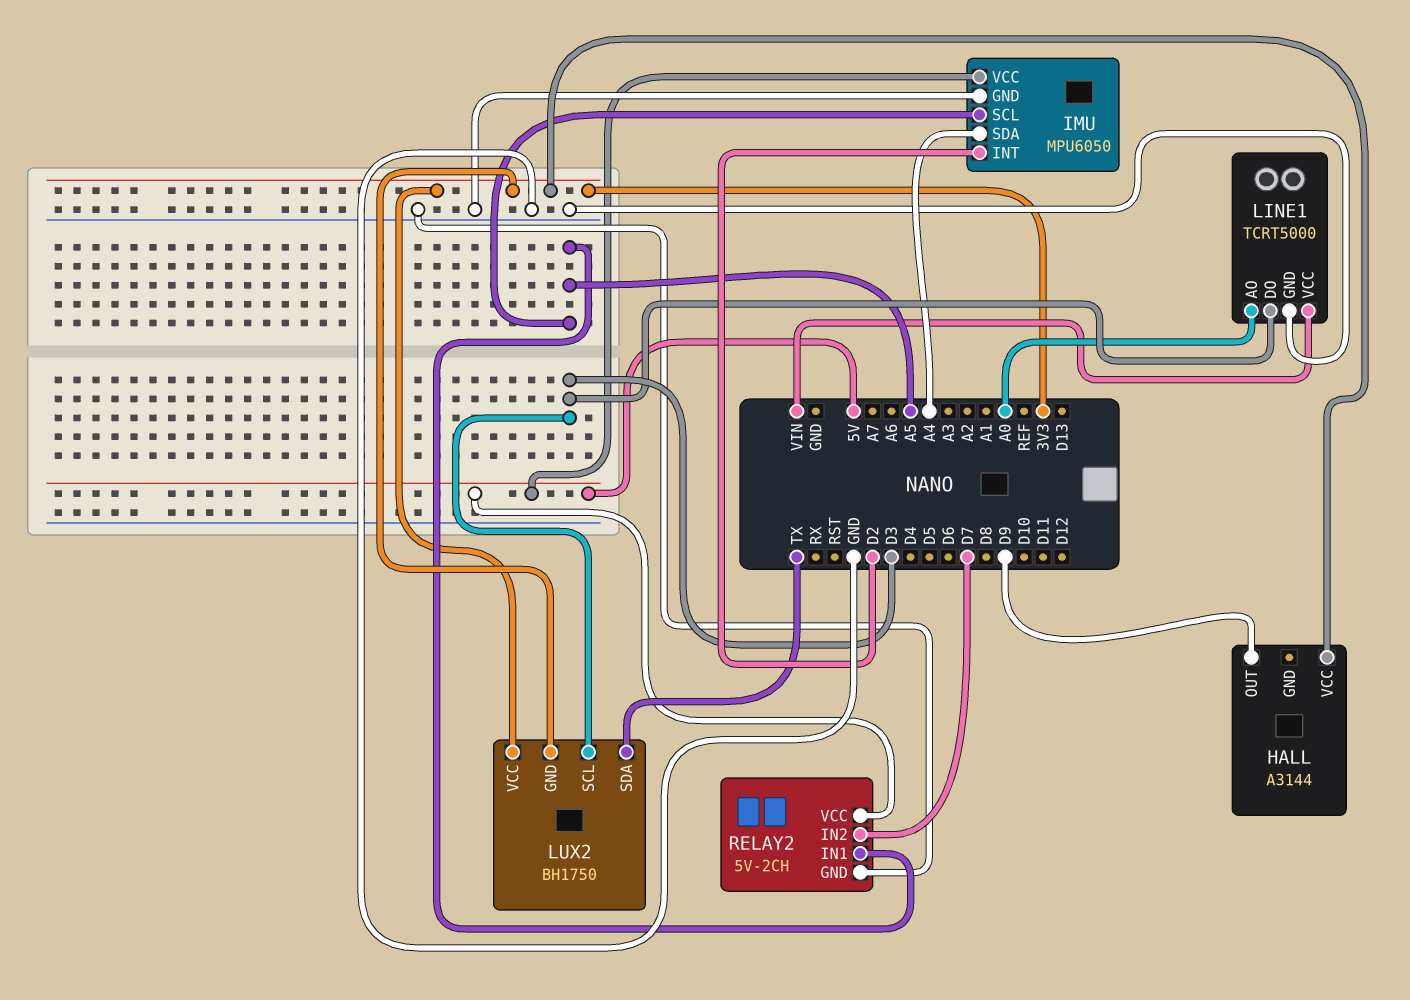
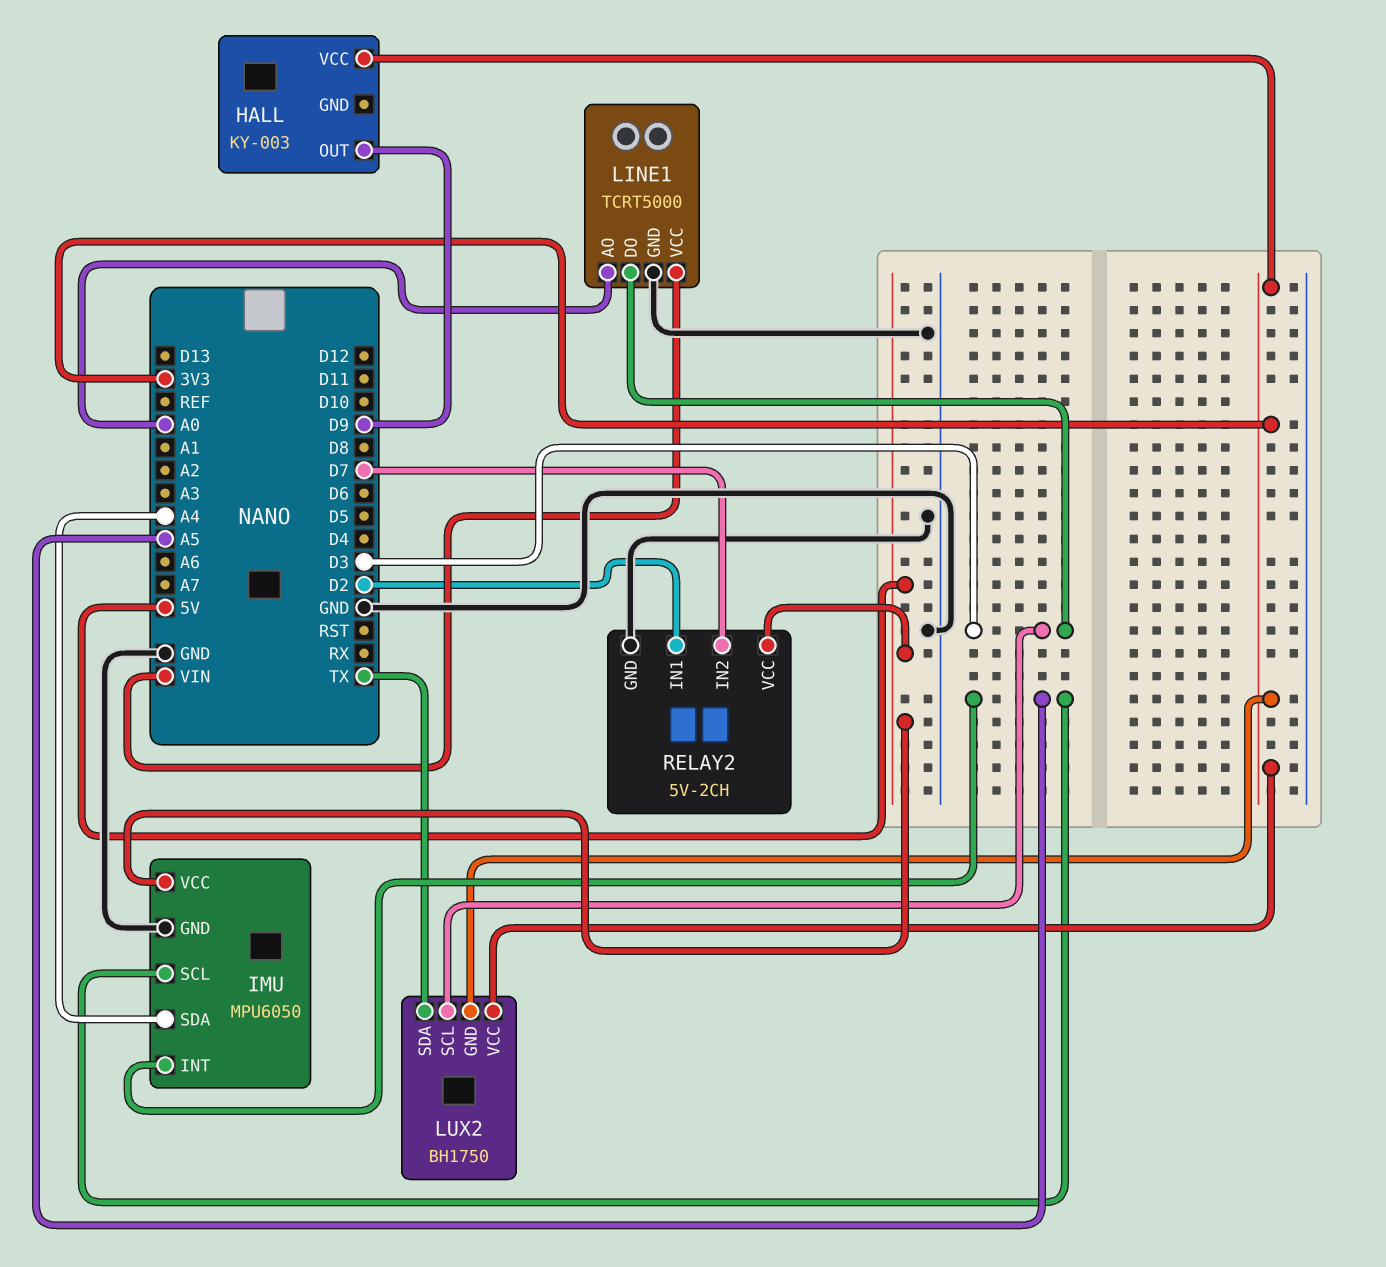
HALL: A3144 -> KY-003
IMU pin INT: D2 -> A5
RELAY2 pin IN1: A5 -> D2

